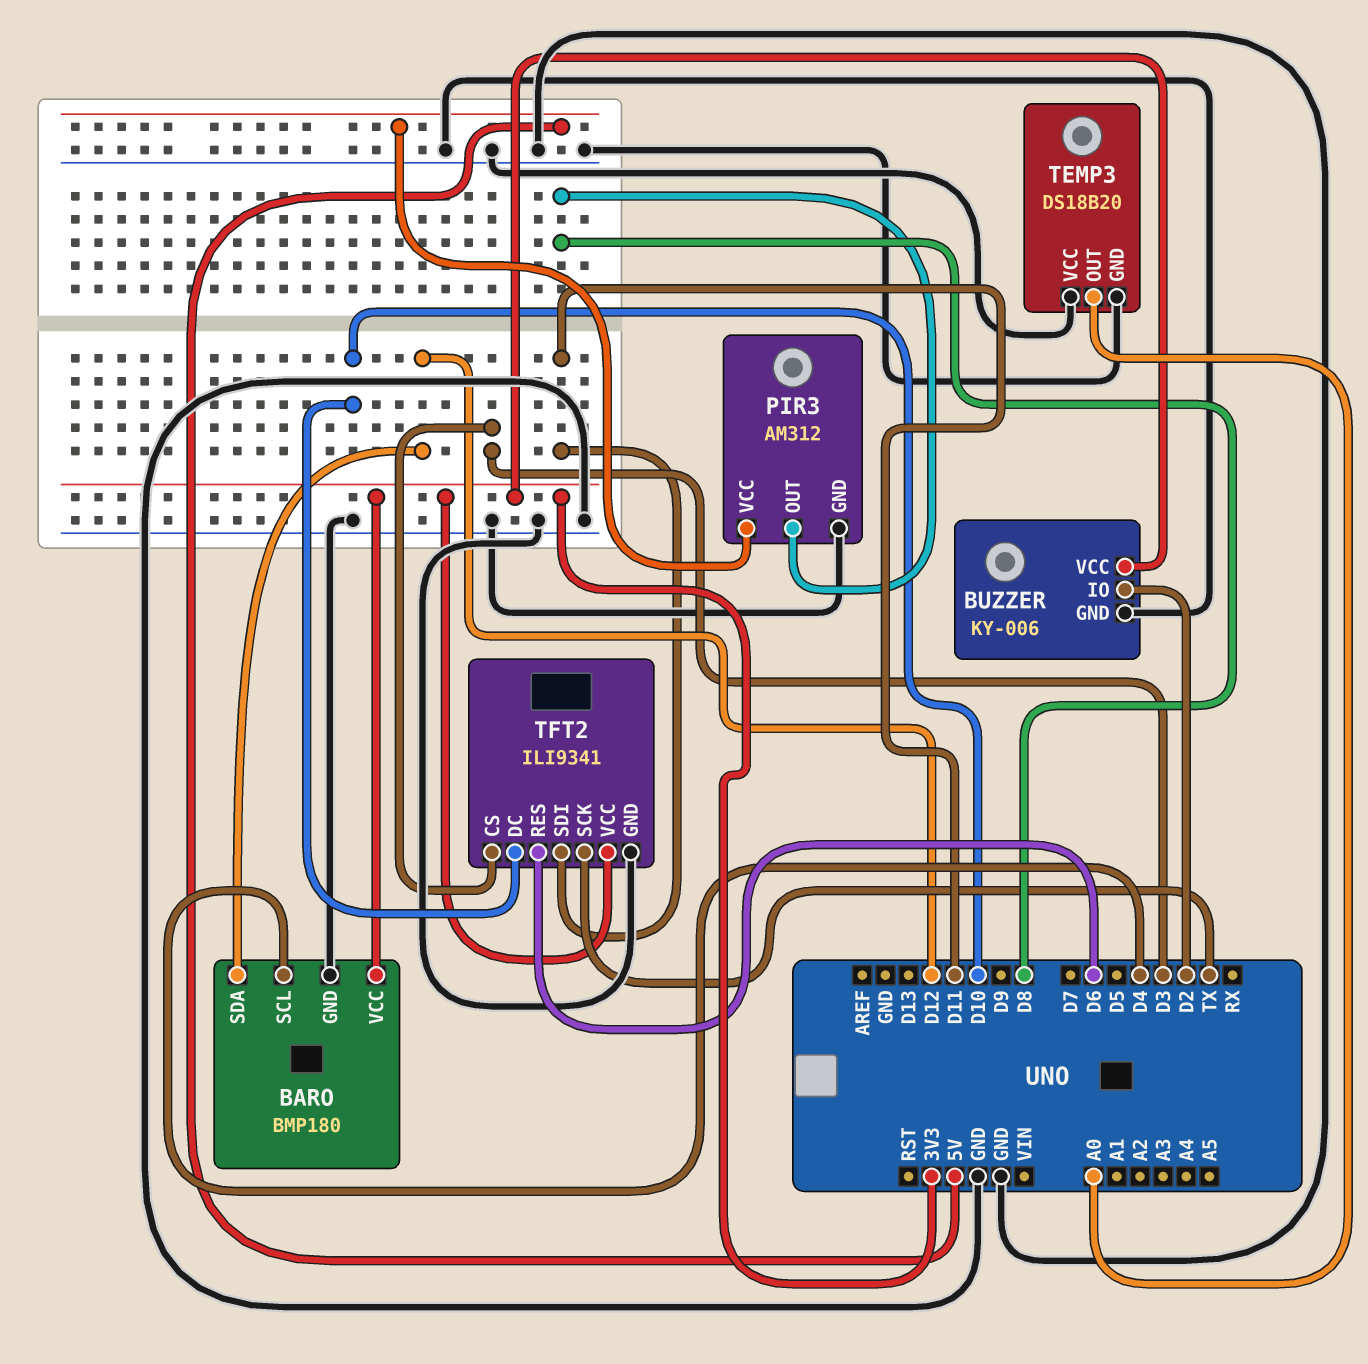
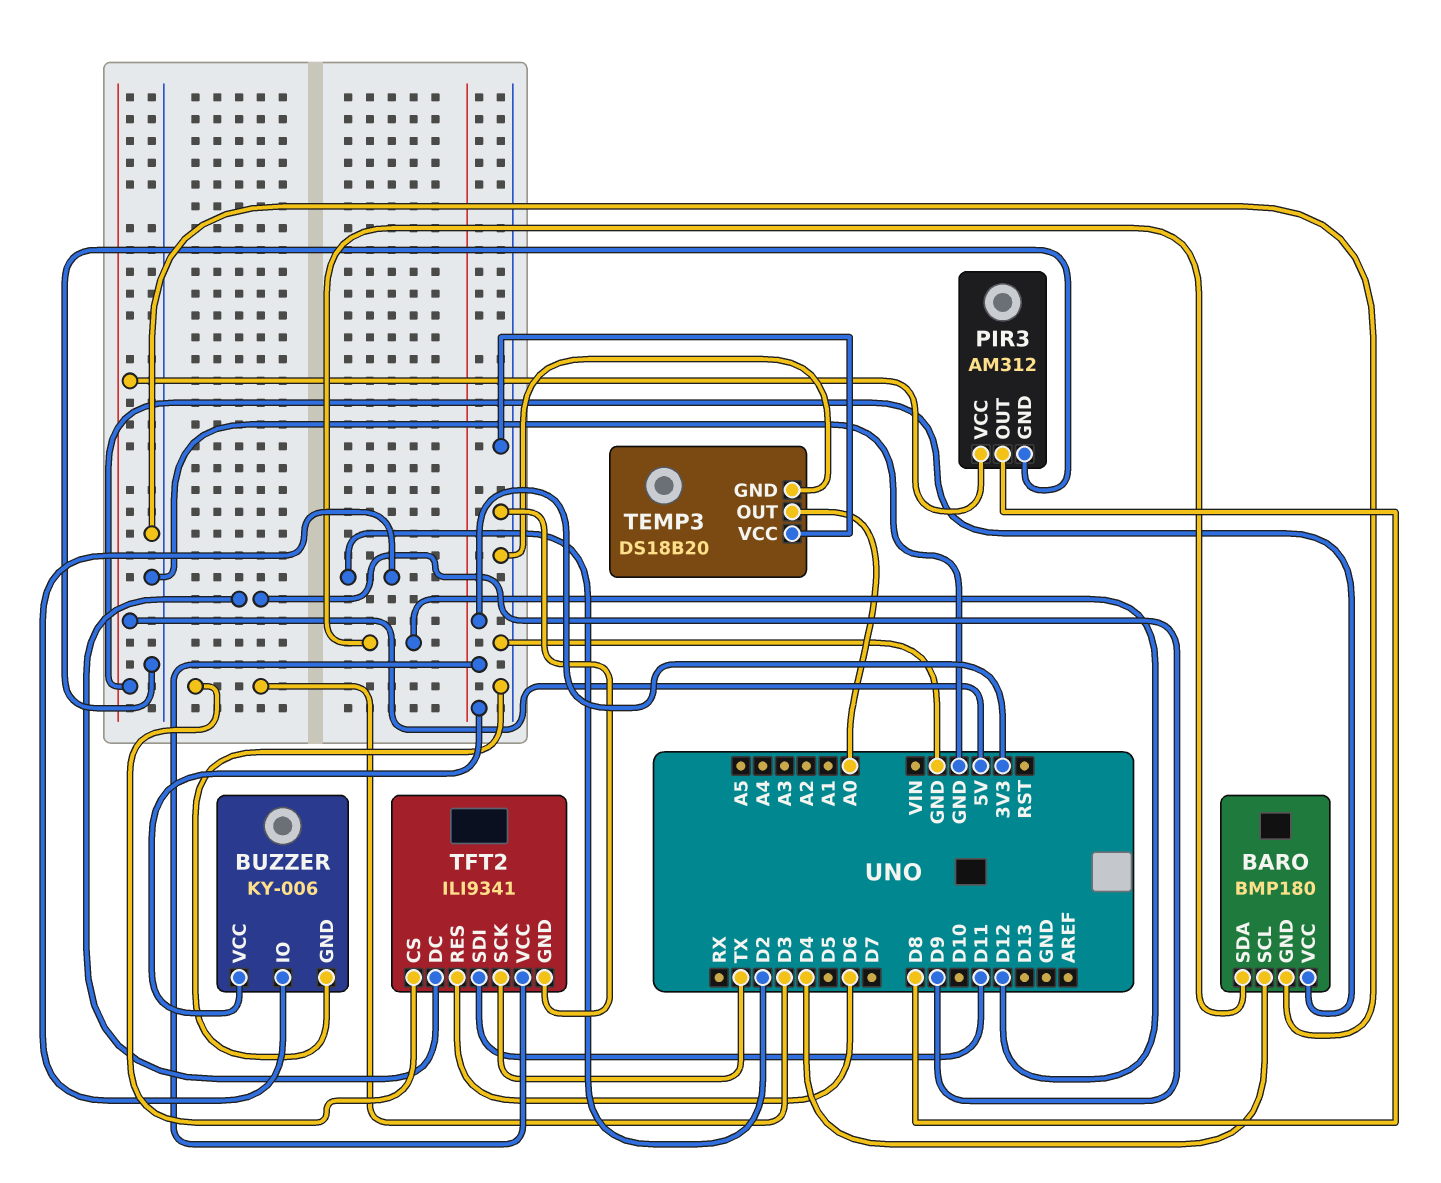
BARO pin VCC: 3V3 -> 5V
TFT2 pin DC: D10 -> D9

